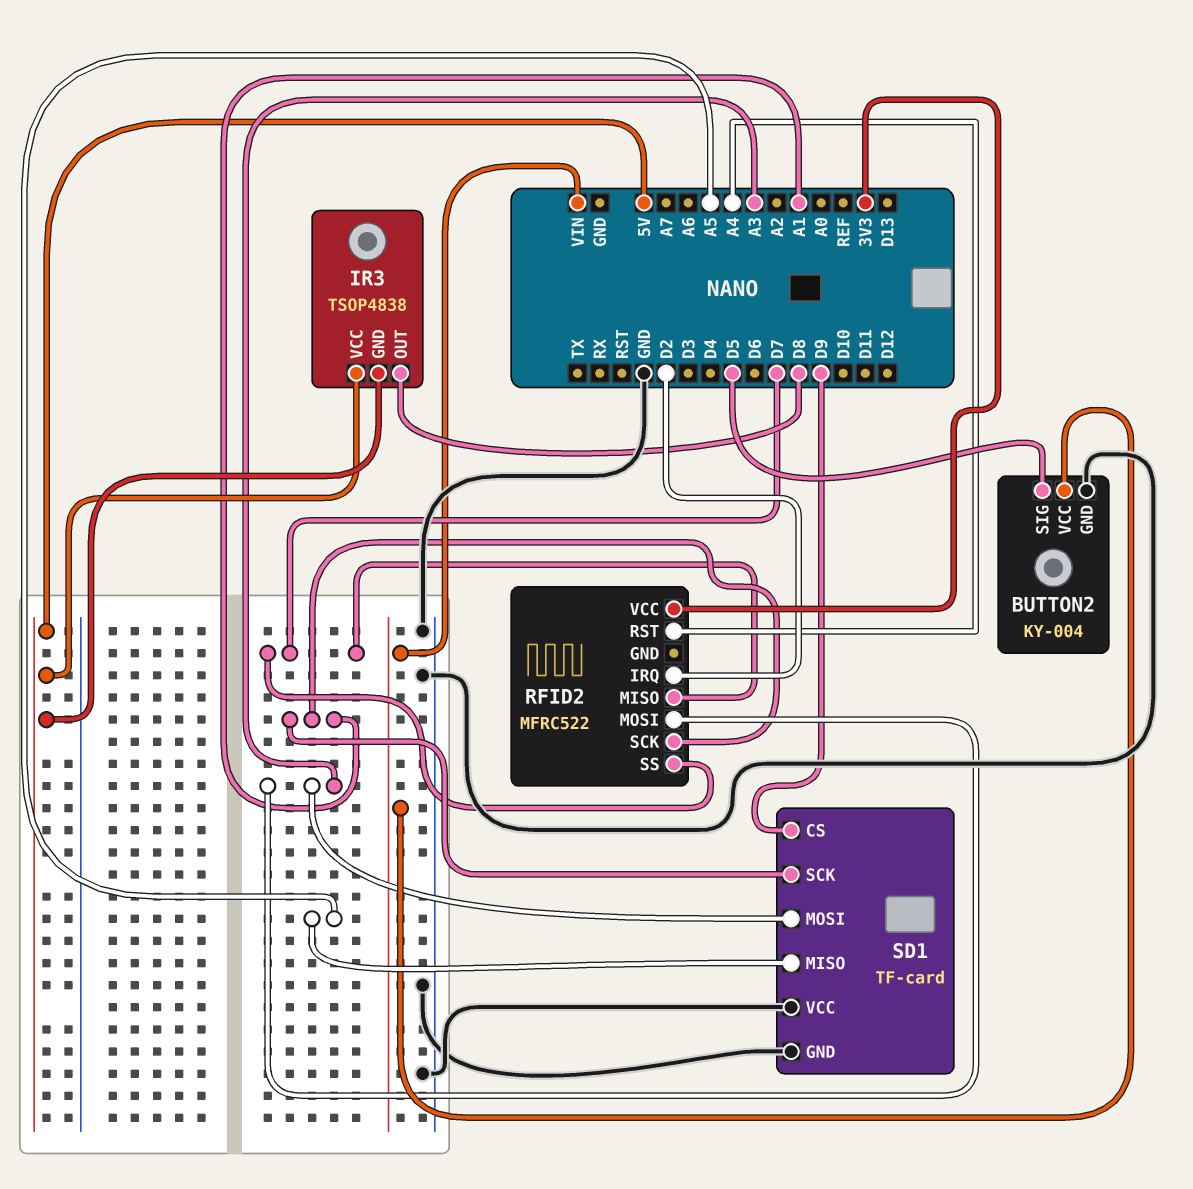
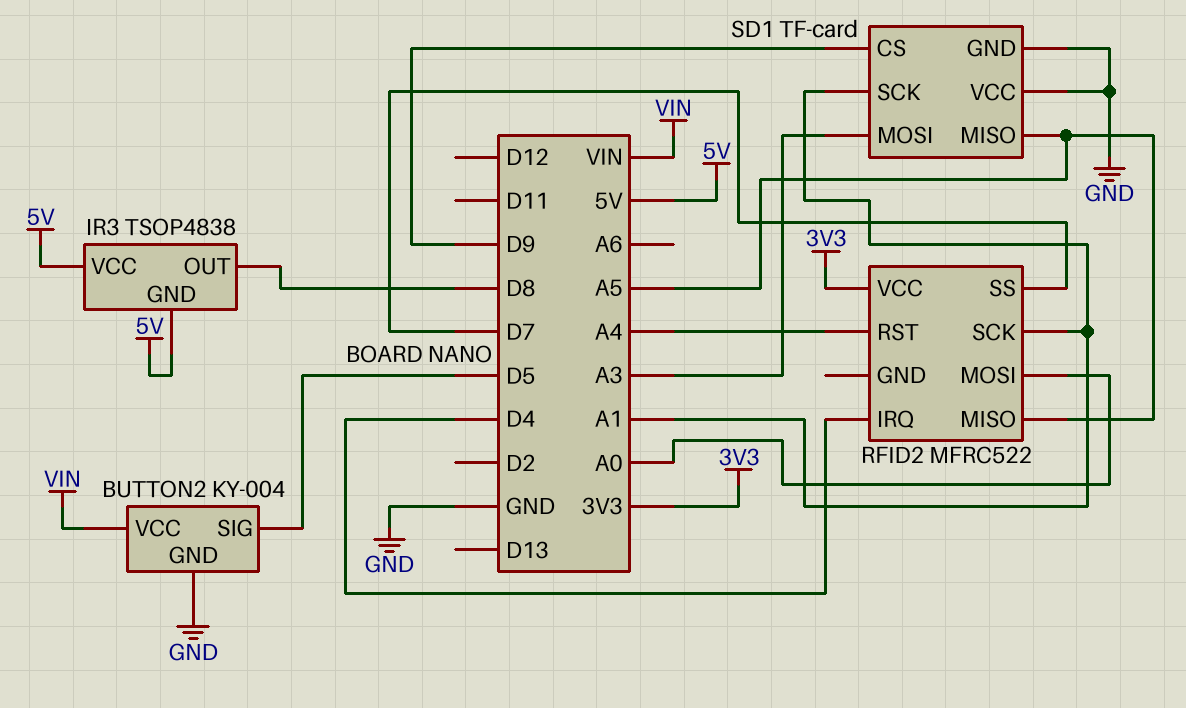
RFID2 pin IRQ: D2 -> D4
RFID2 pin MISO: D7 -> A5
RFID2 pin MOSI: A3 -> A0

